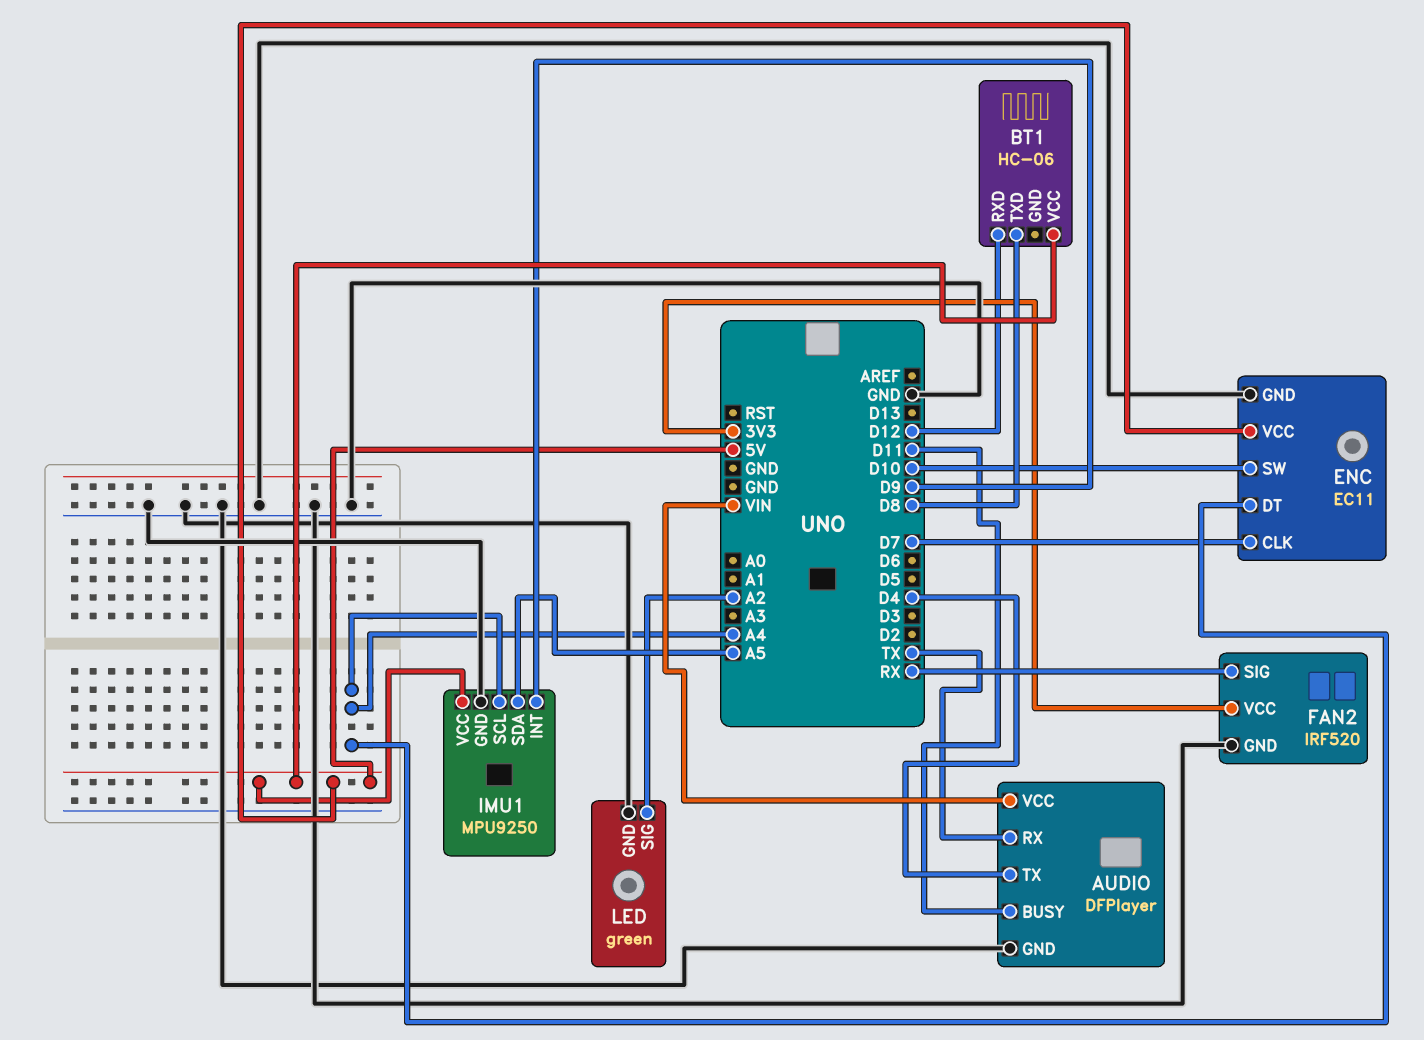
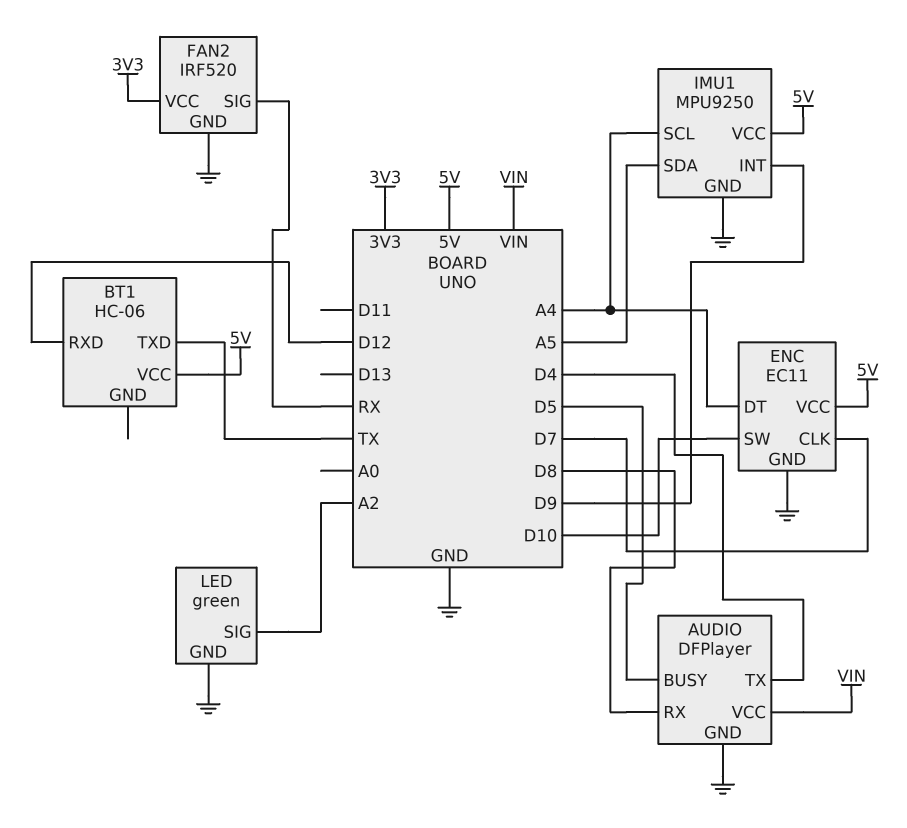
AUDIO pin BUSY: D11 -> D5
AUDIO pin RX: TX -> D8
BT1 pin TXD: D8 -> TX

